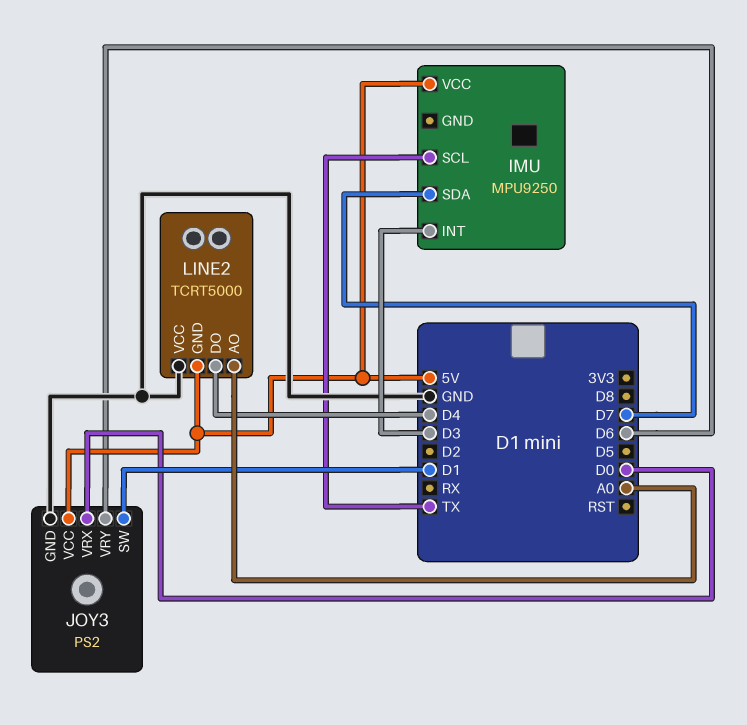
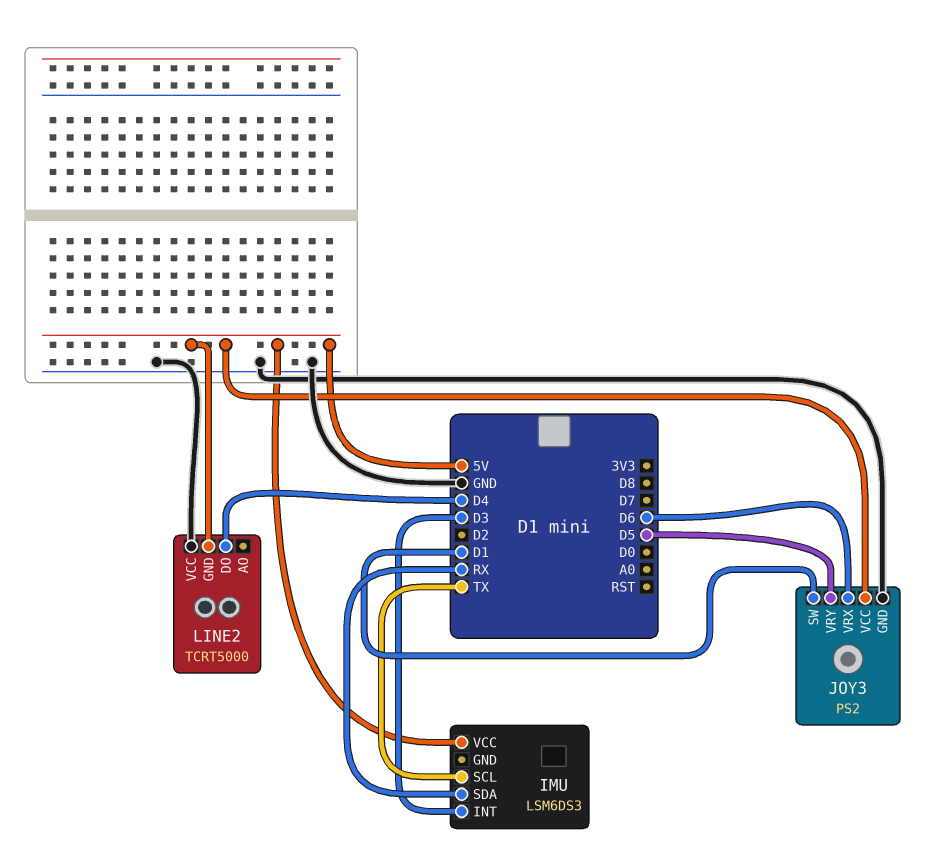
IMU: MPU9250 -> LSM6DS3
IMU pin SDA: D7 -> RX
JOY3 pin VRX: D0 -> D6
JOY3 pin VRY: D6 -> D5
LINE2 pin AO: A0 -> none

